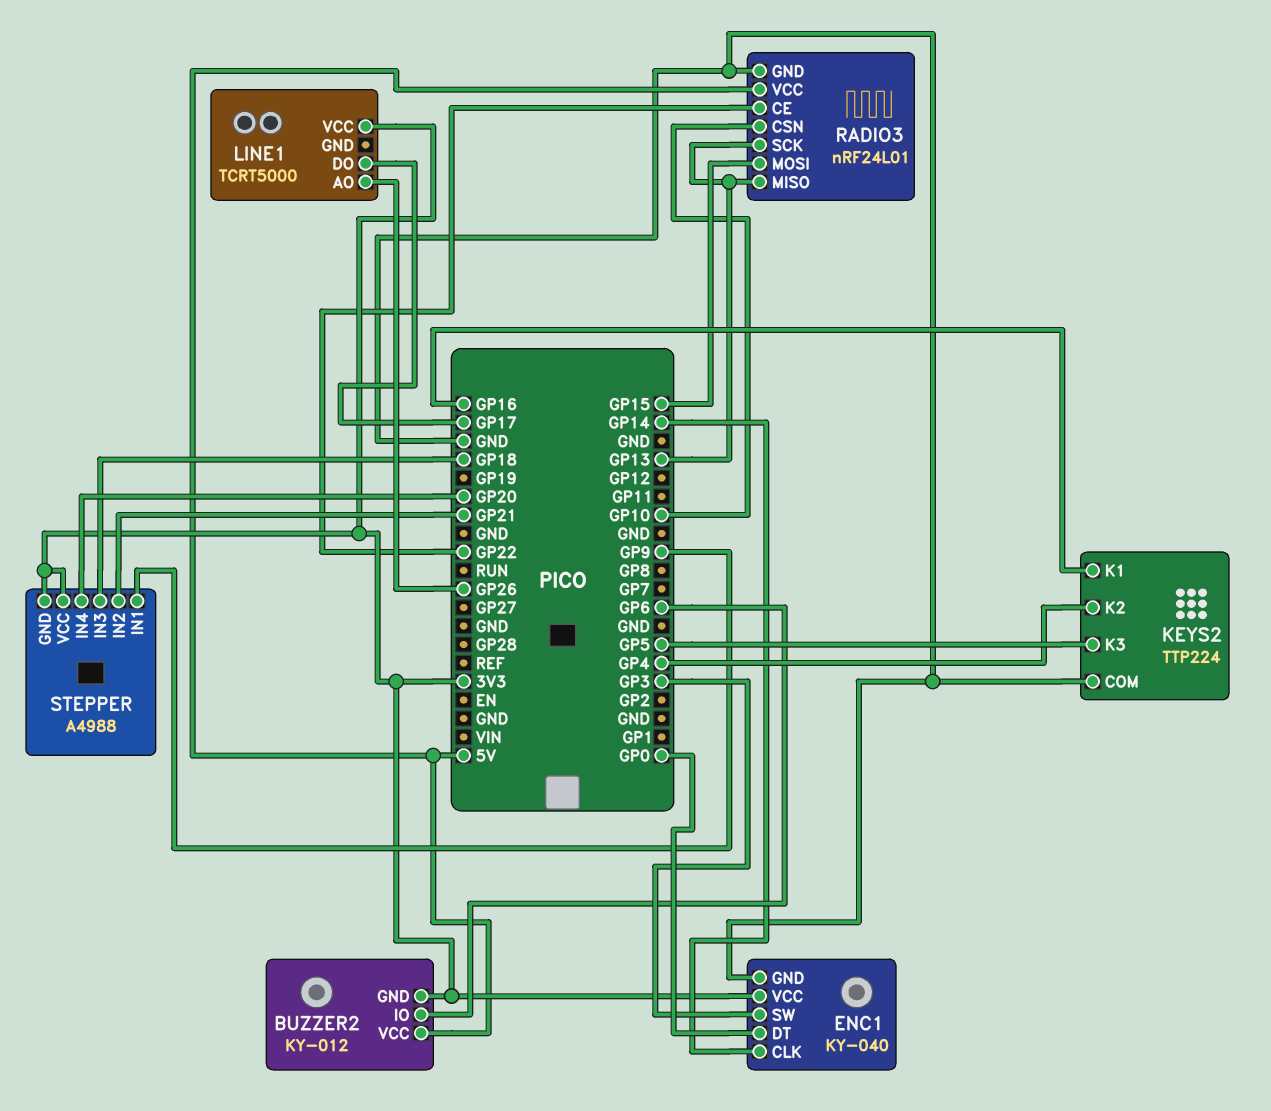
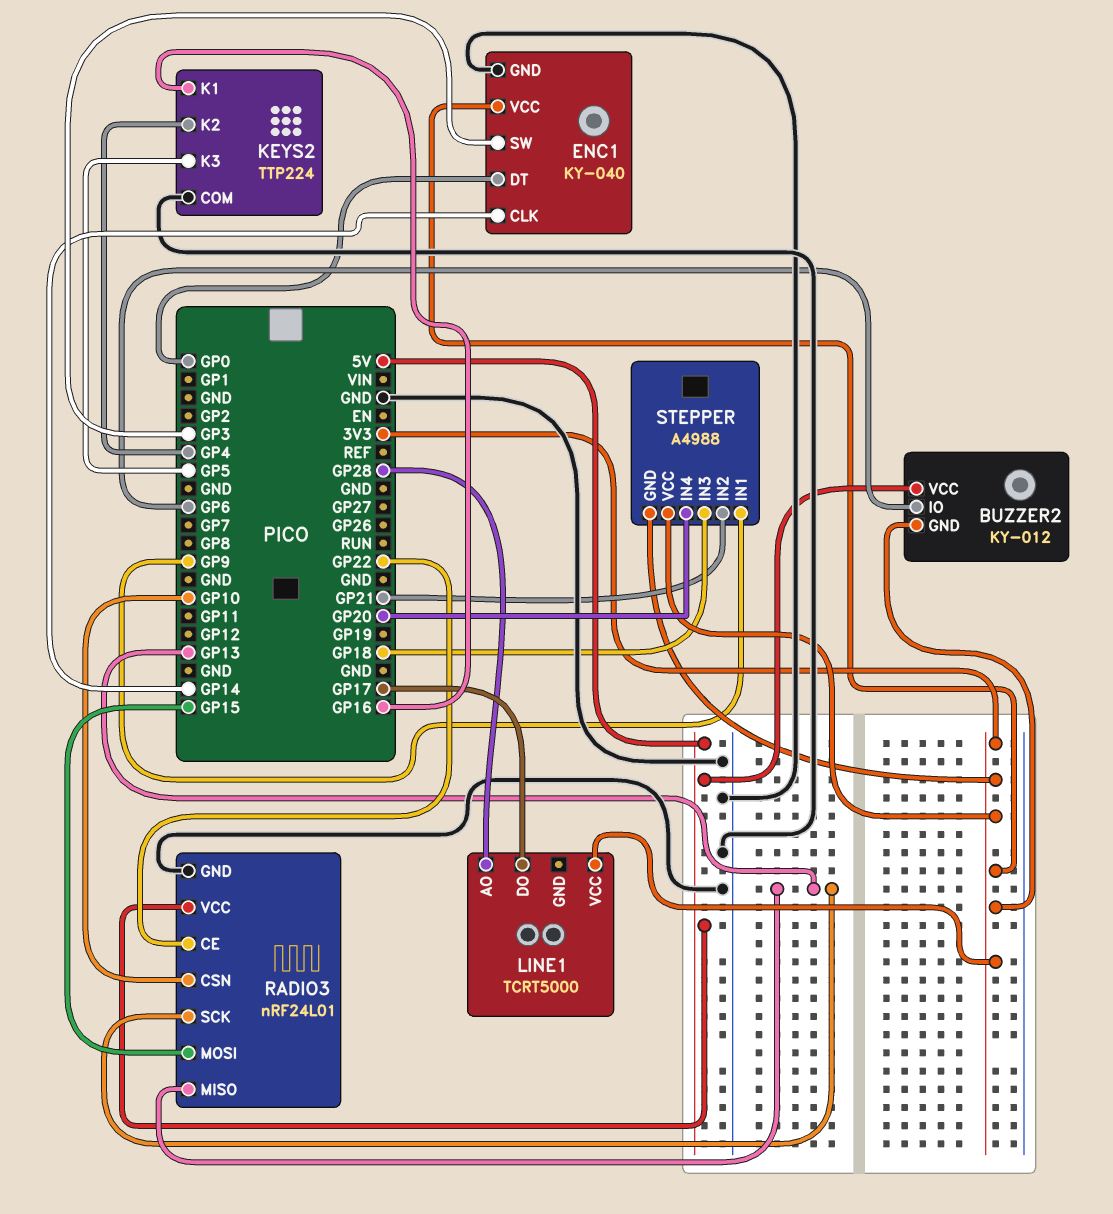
LINE1 pin AO: GP26 -> GP28

